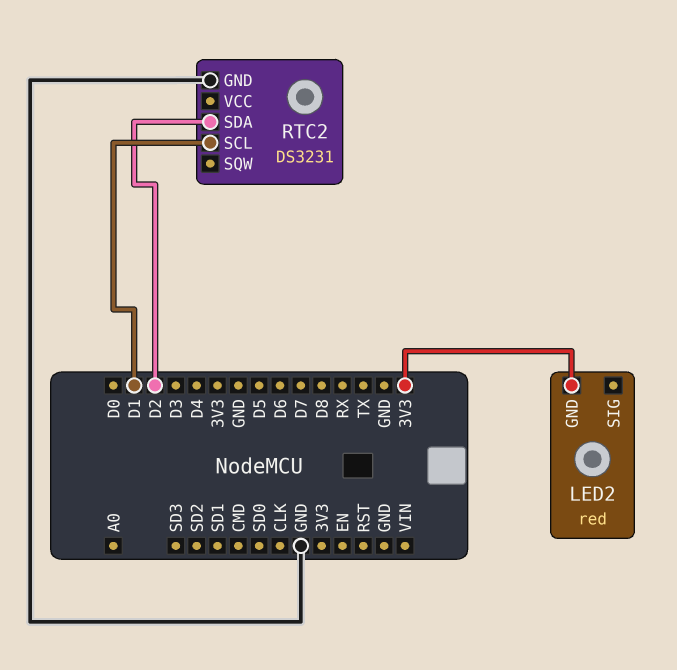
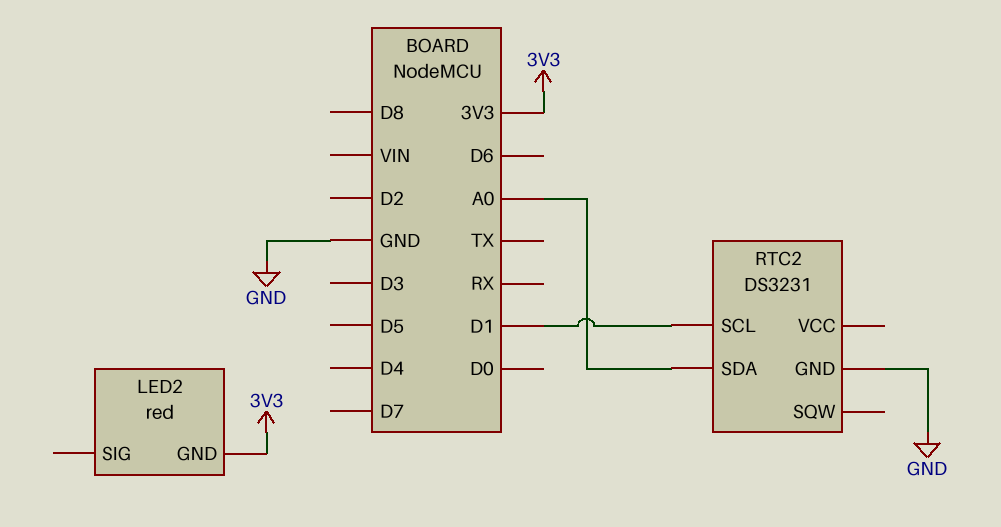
RTC2 pin SDA: D2 -> A0

